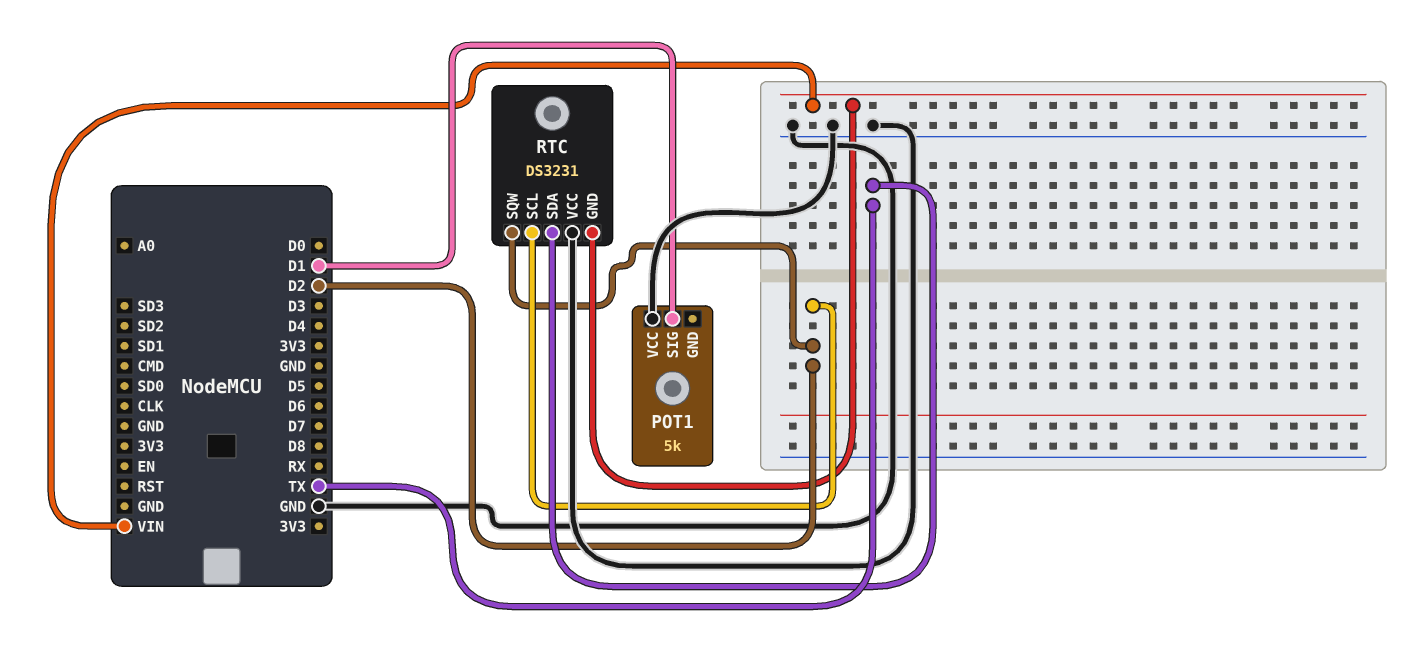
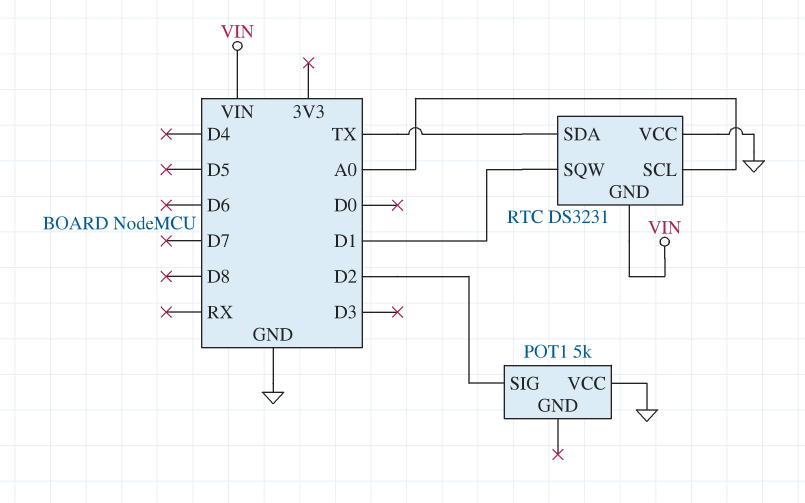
POT1 pin SIG: D1 -> D2
RTC pin SCL: D2 -> A0
RTC pin SQW: D2 -> D1

